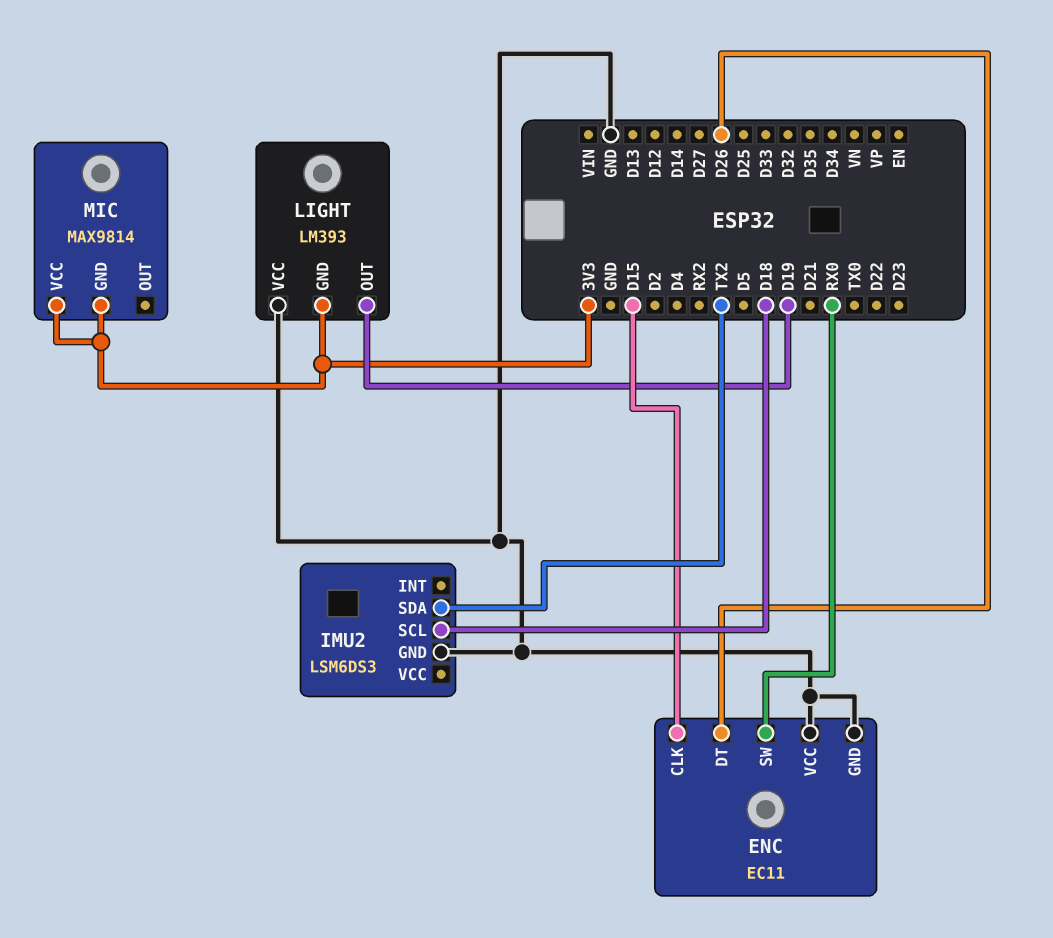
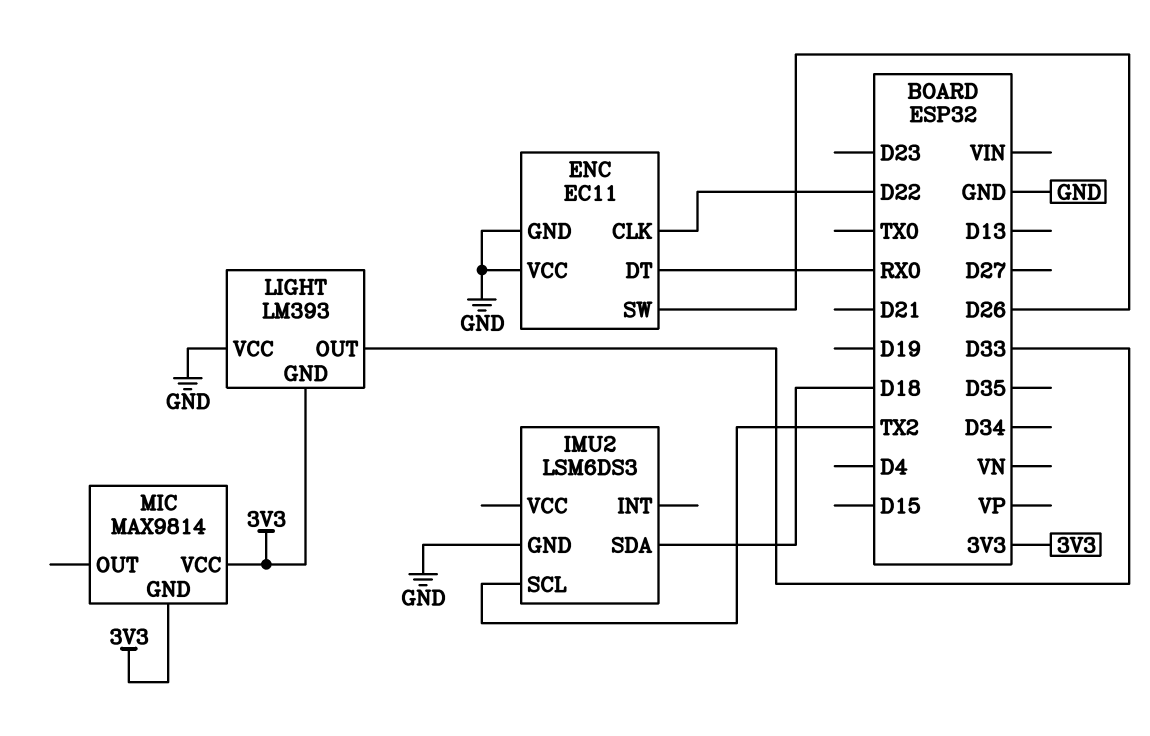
ENC pin CLK: D15 -> D22
ENC pin DT: D26 -> RX0
ENC pin SW: RX0 -> D26
IMU2 pin SCL: D18 -> TX2
IMU2 pin SDA: TX2 -> D18
LIGHT pin OUT: D19 -> D33

